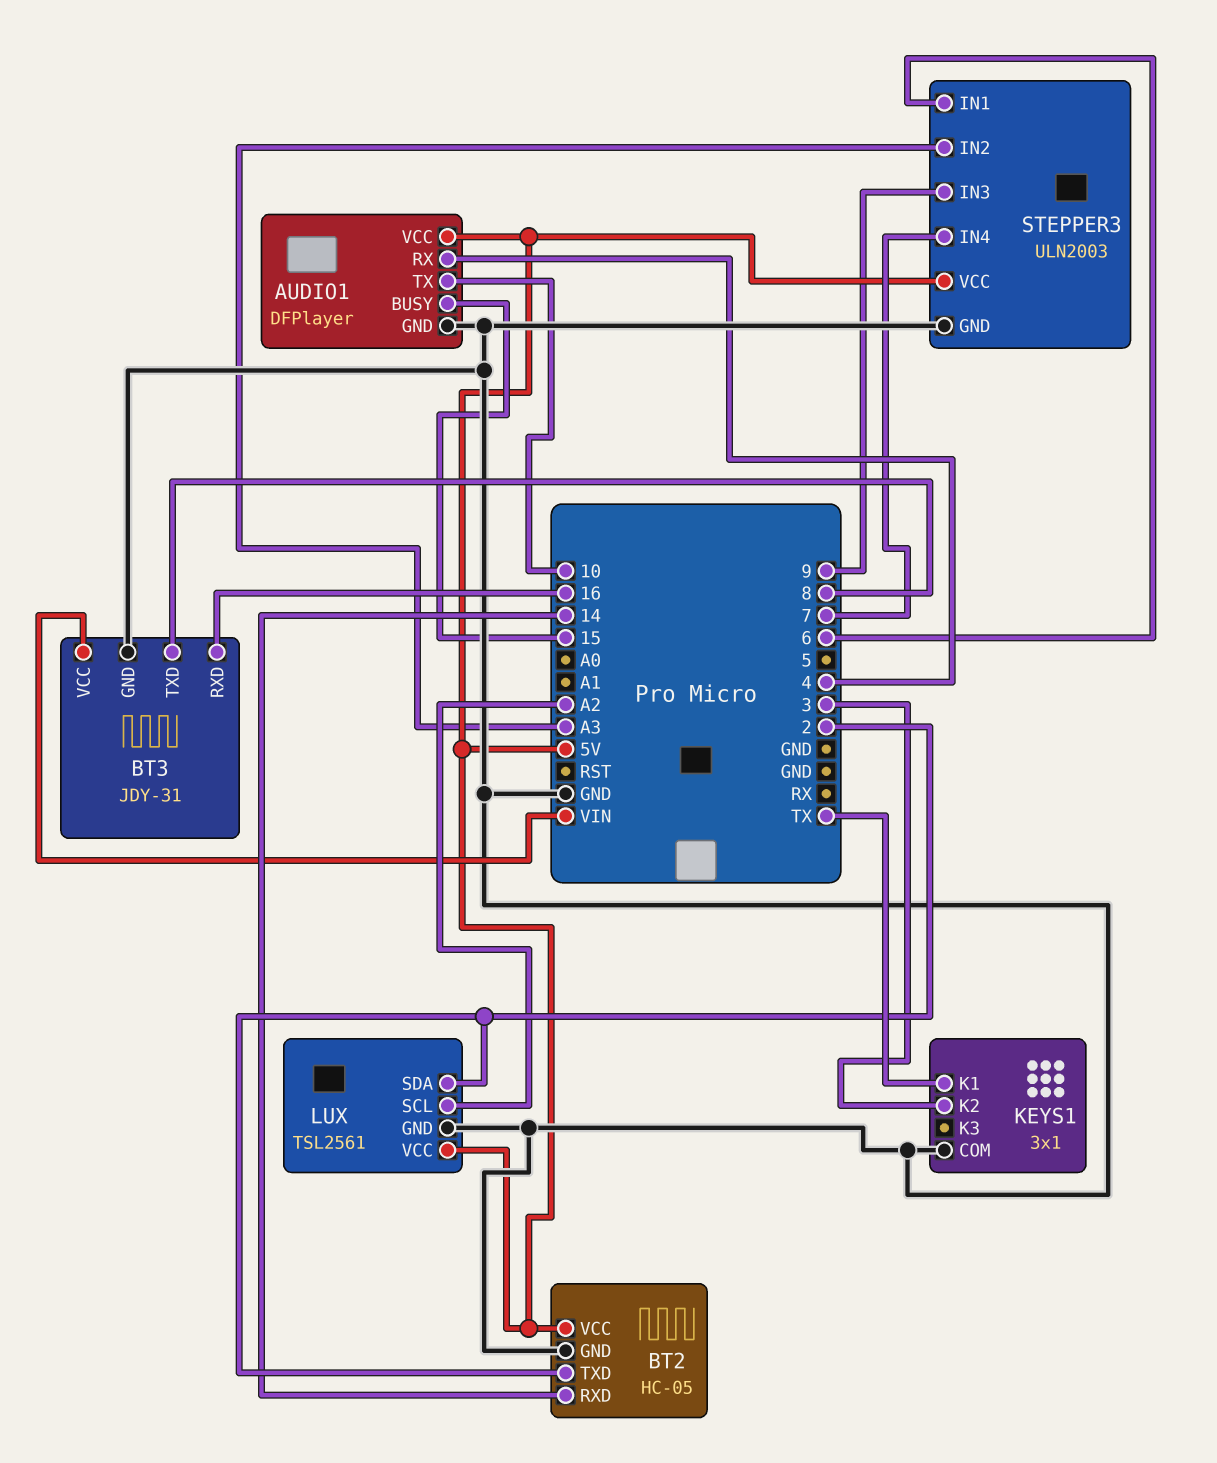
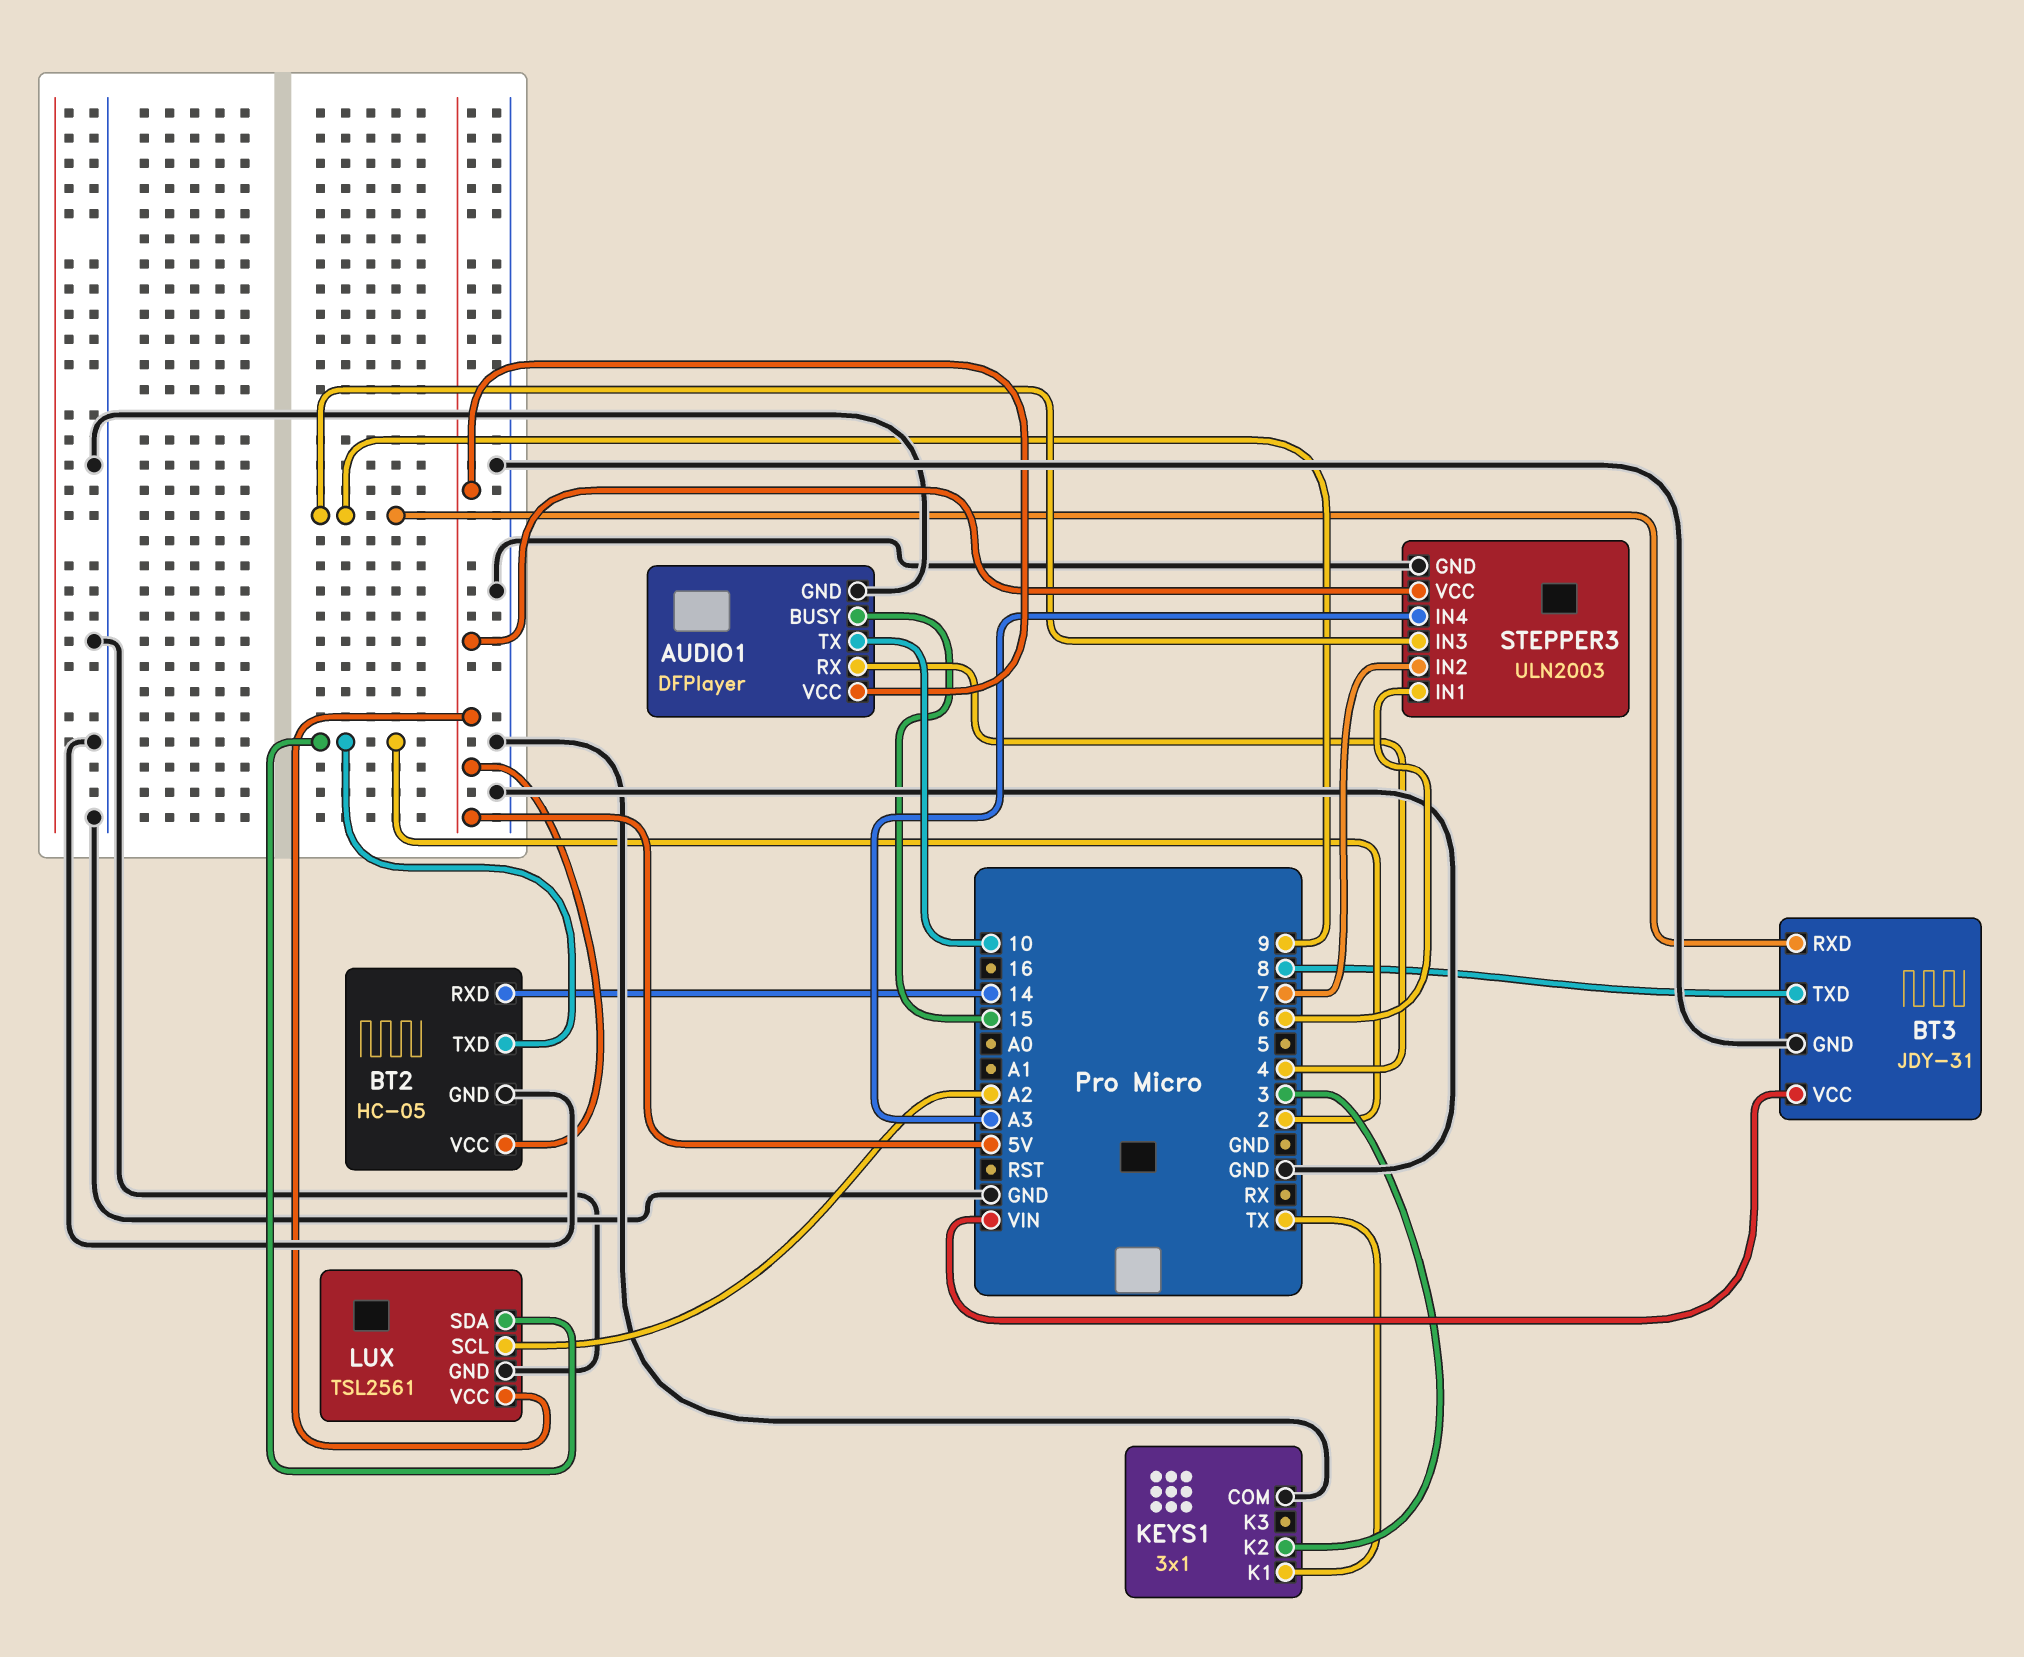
BT3 pin RXD: 16 -> 9
STEPPER3 pin IN2: A3 -> 7
STEPPER3 pin IN4: 7 -> A3

